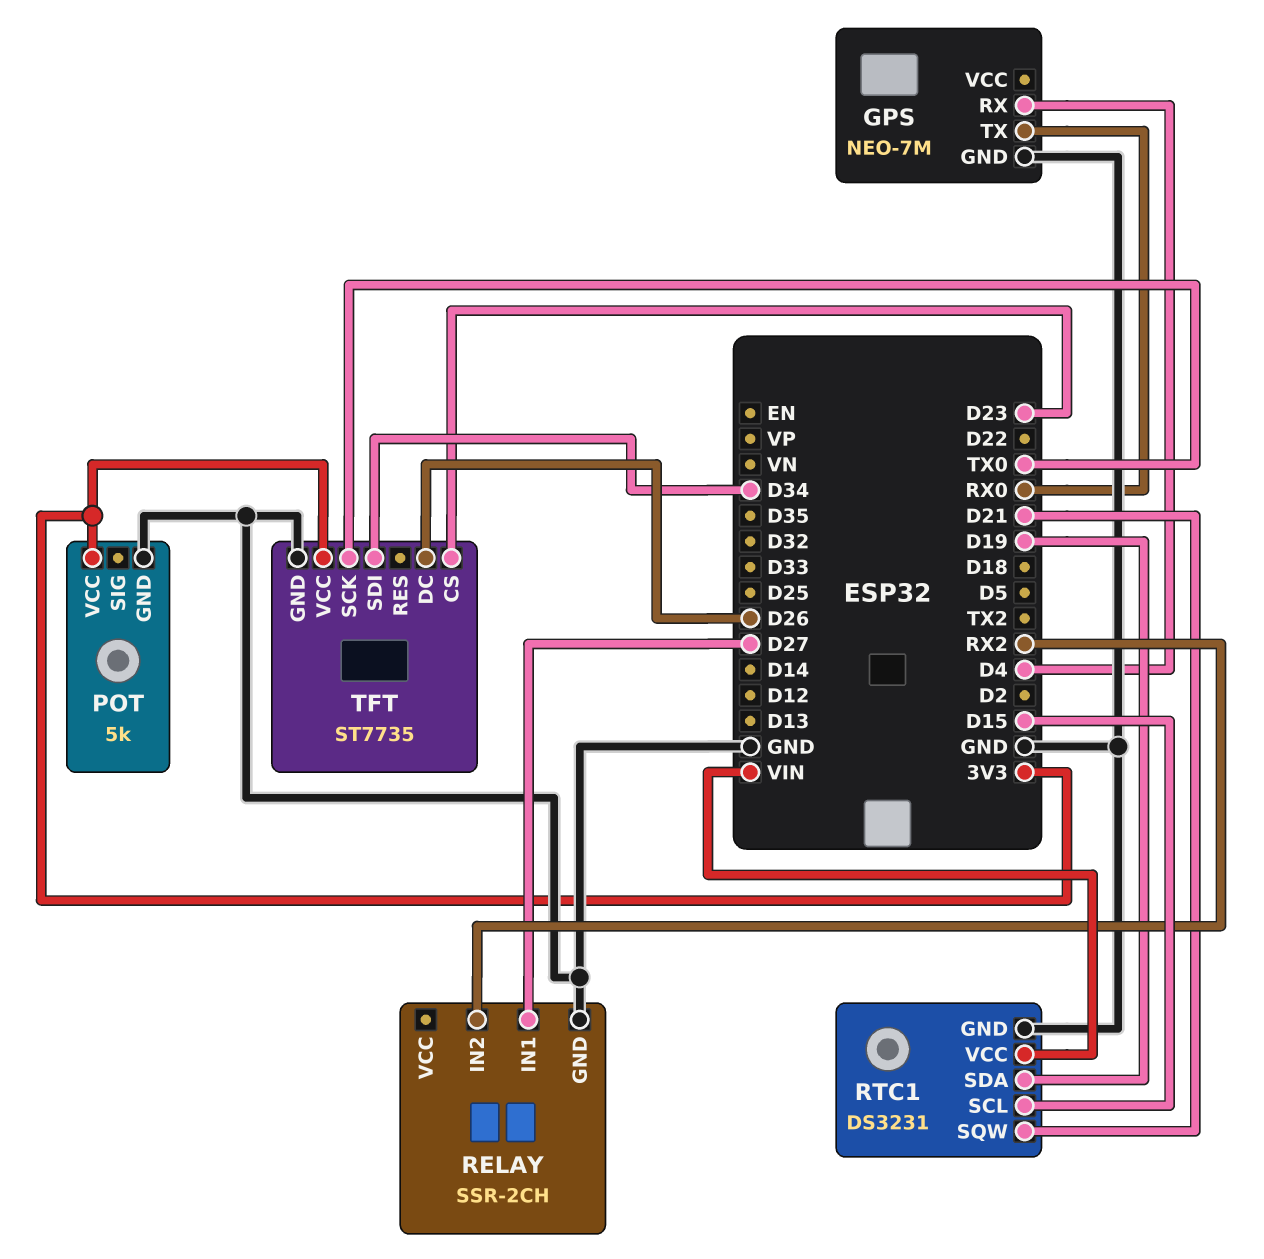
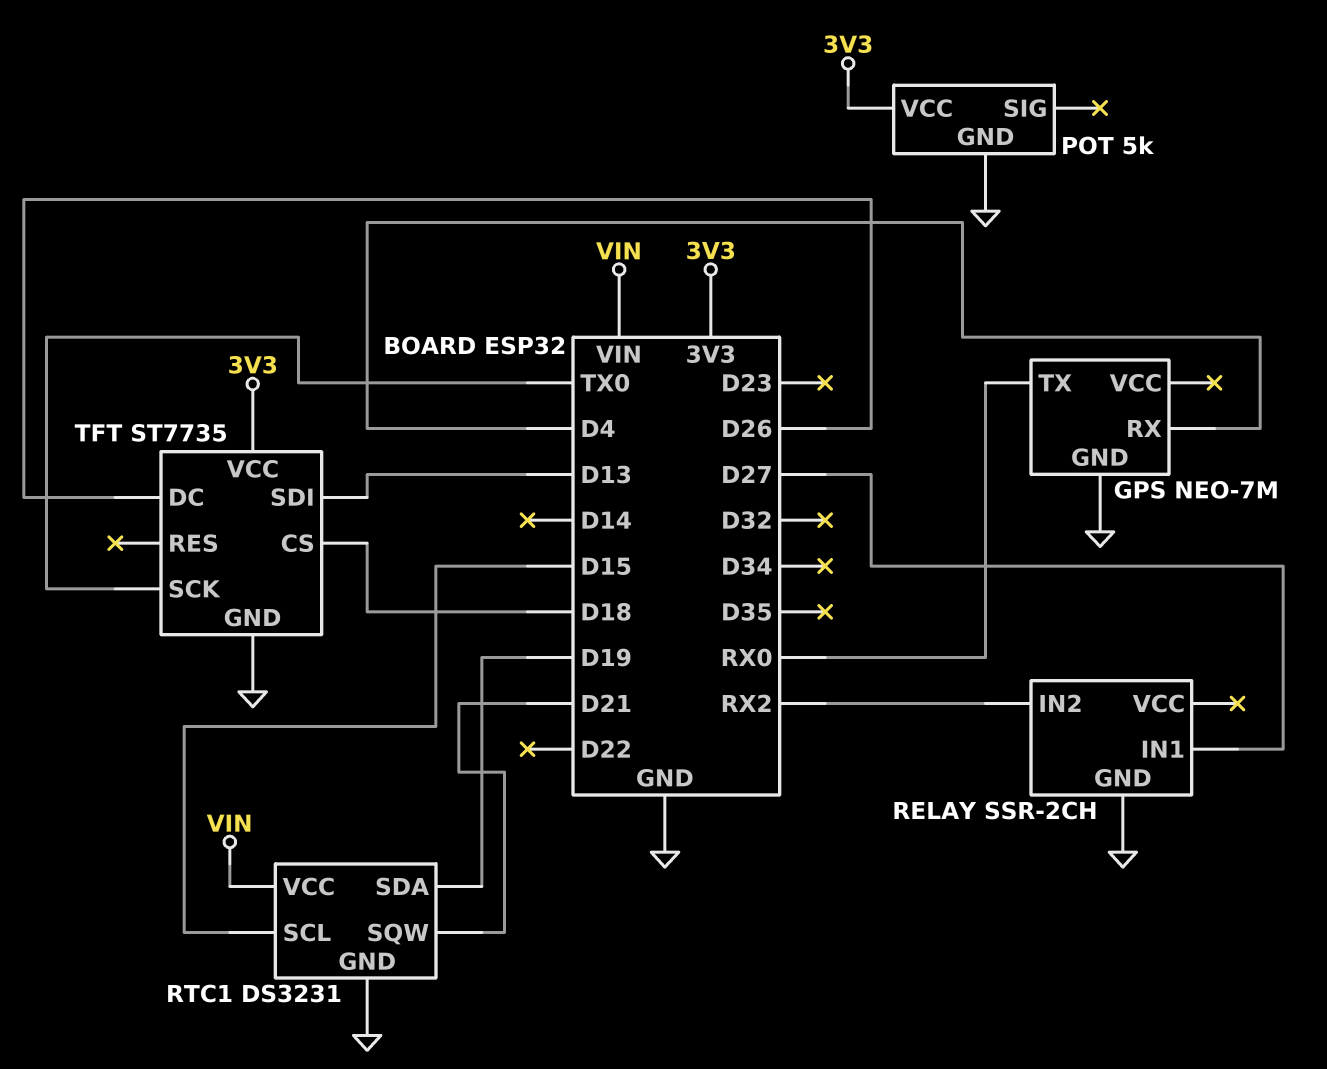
TFT pin CS: D23 -> D18
TFT pin SDI: D34 -> D13

